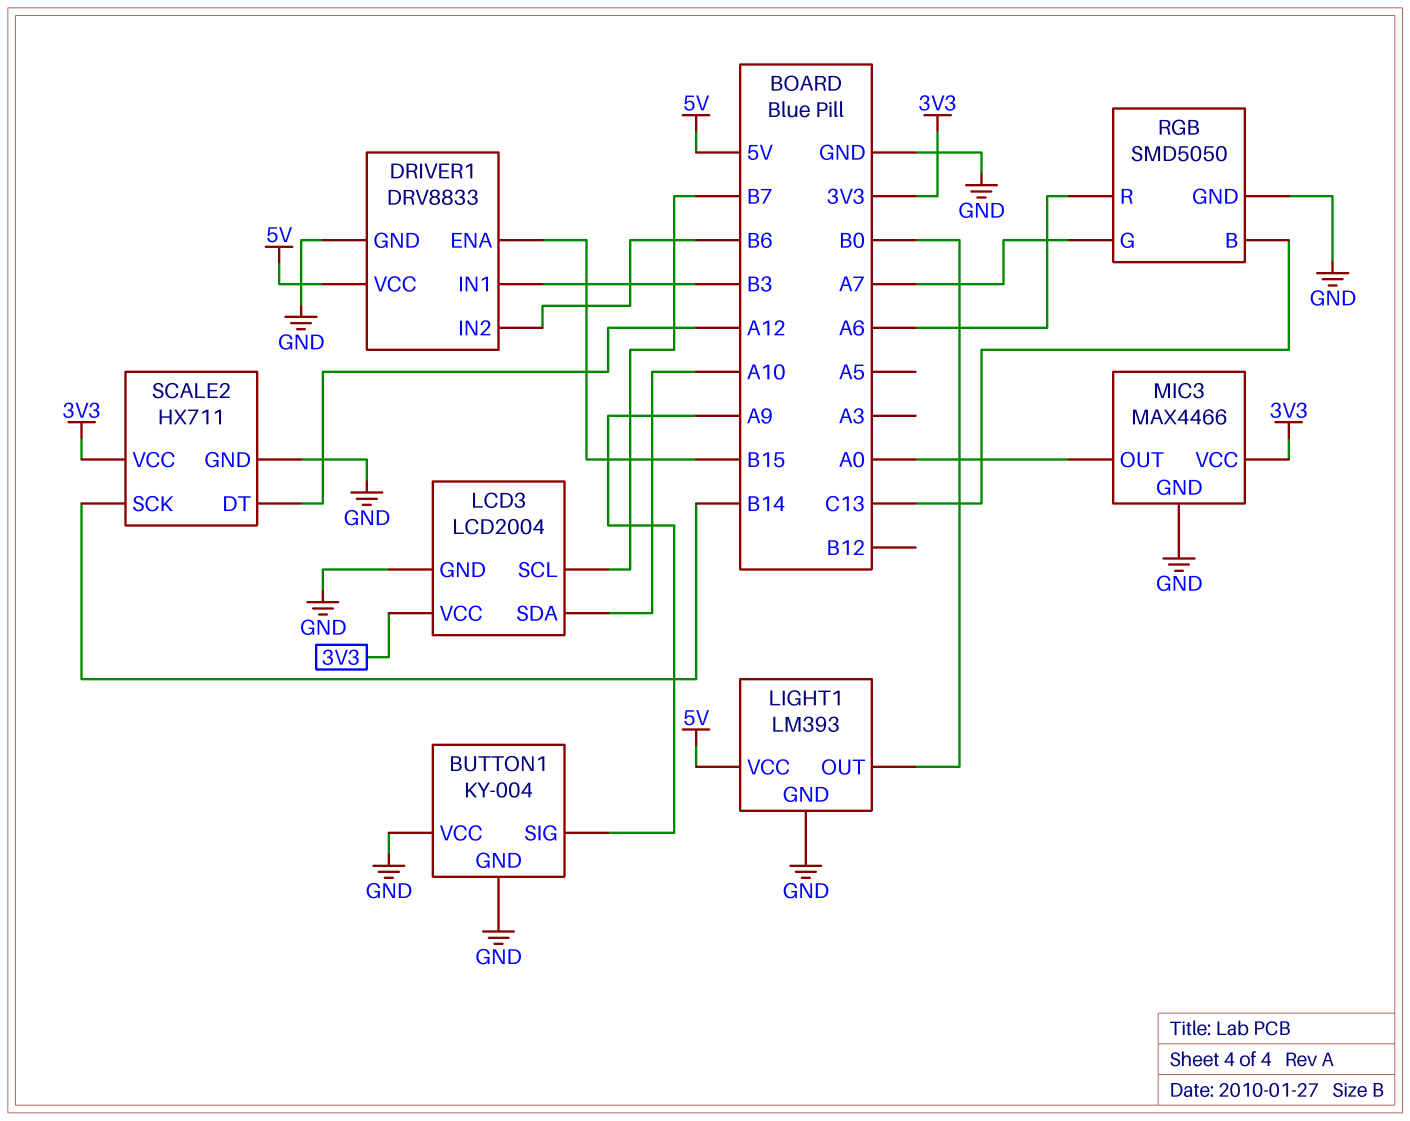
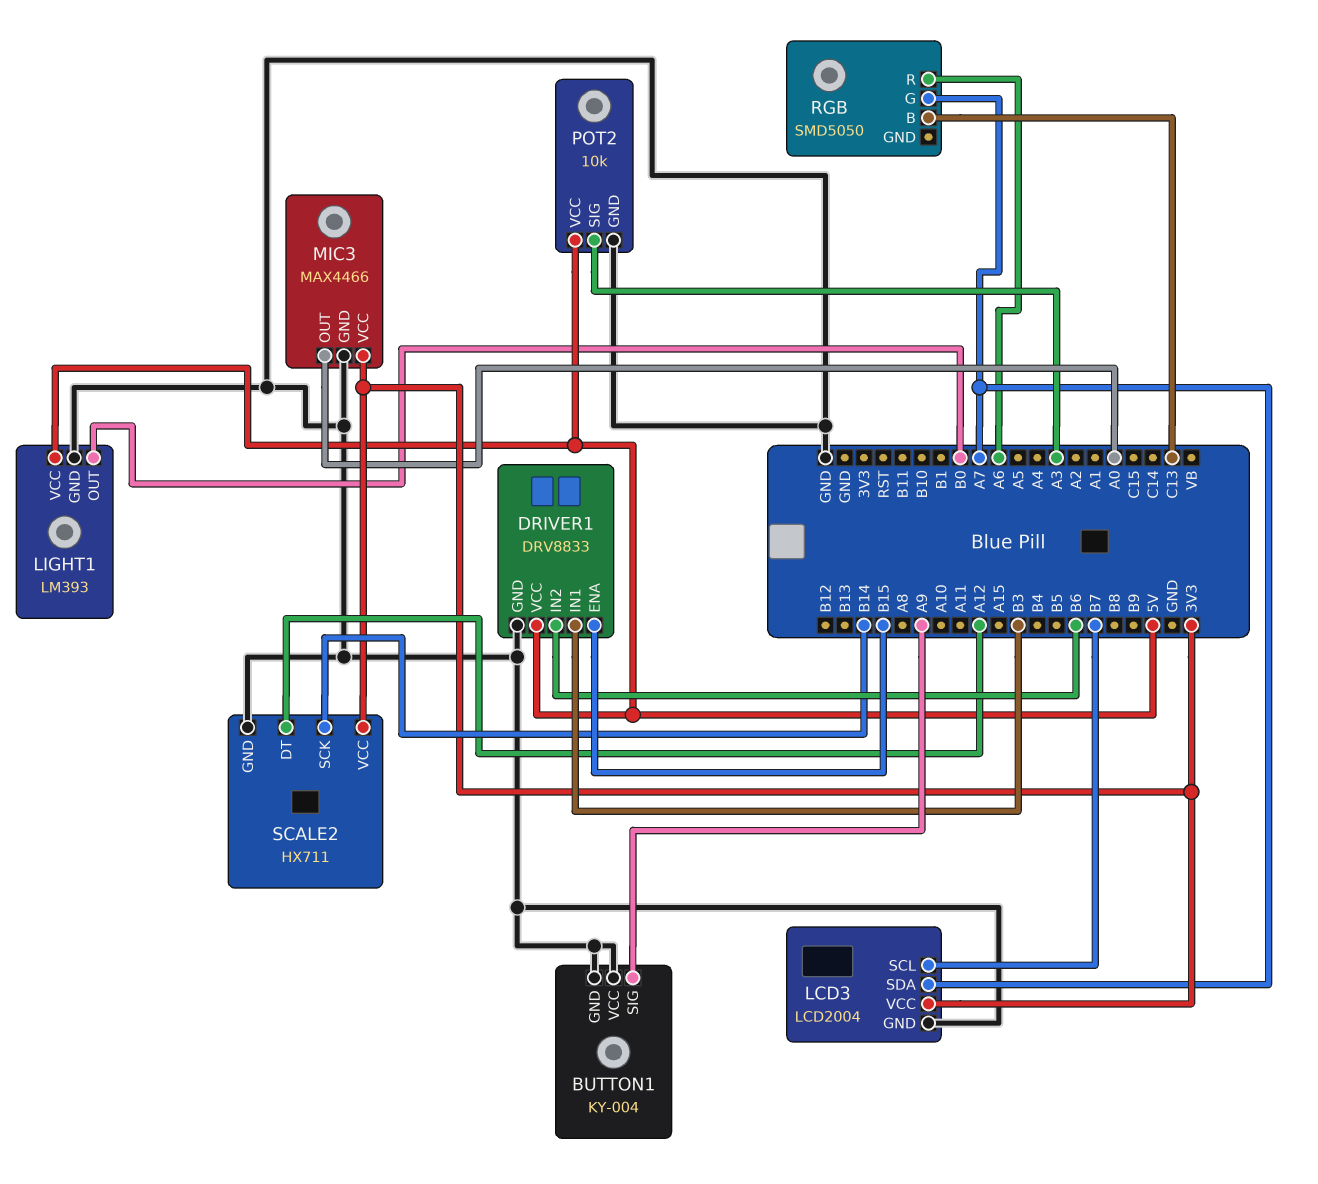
LCD3 pin SDA: A10 -> A7
POT2: none -> 10k
POT2 pin GND: none -> GND
POT2 pin SIG: none -> A3
POT2 pin VCC: none -> 5V
RGB pin GND: GND -> none

